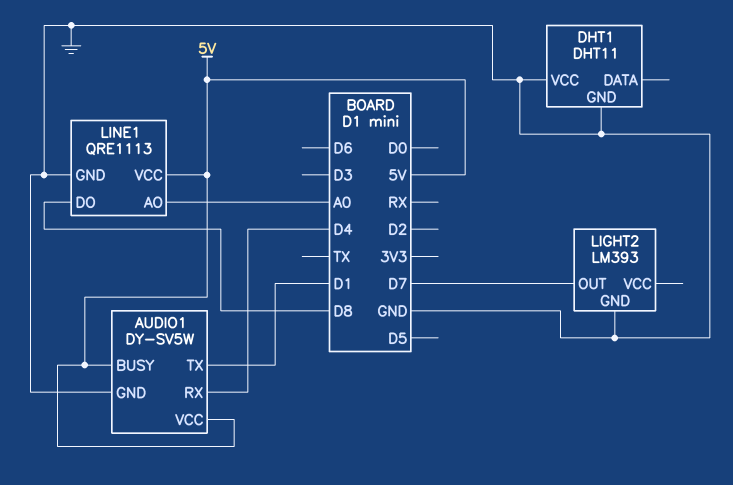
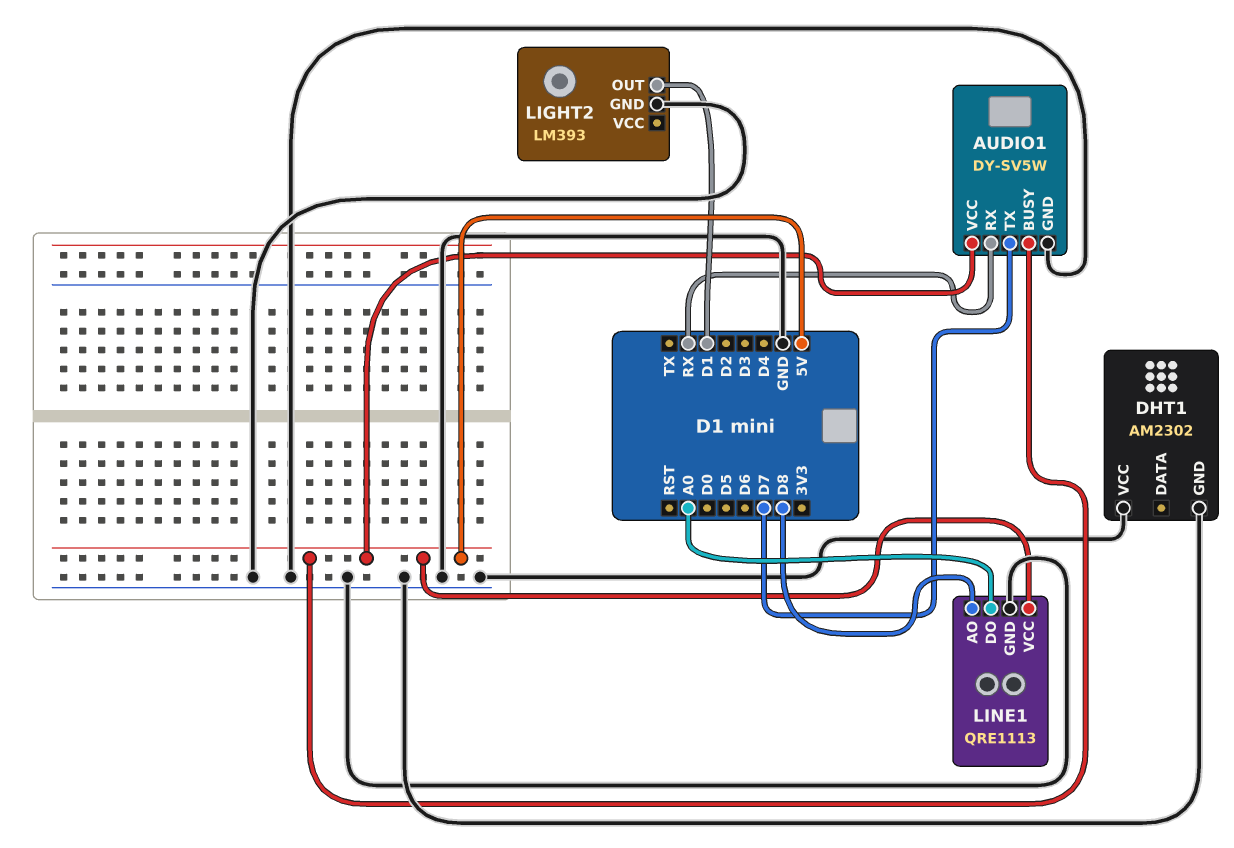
AUDIO1 pin RX: D4 -> RX
AUDIO1 pin TX: D1 -> D7
DHT1: DHT11 -> AM2302
LIGHT2 pin OUT: D7 -> D1
LINE1 pin AO: A0 -> D8
LINE1 pin DO: D8 -> A0

